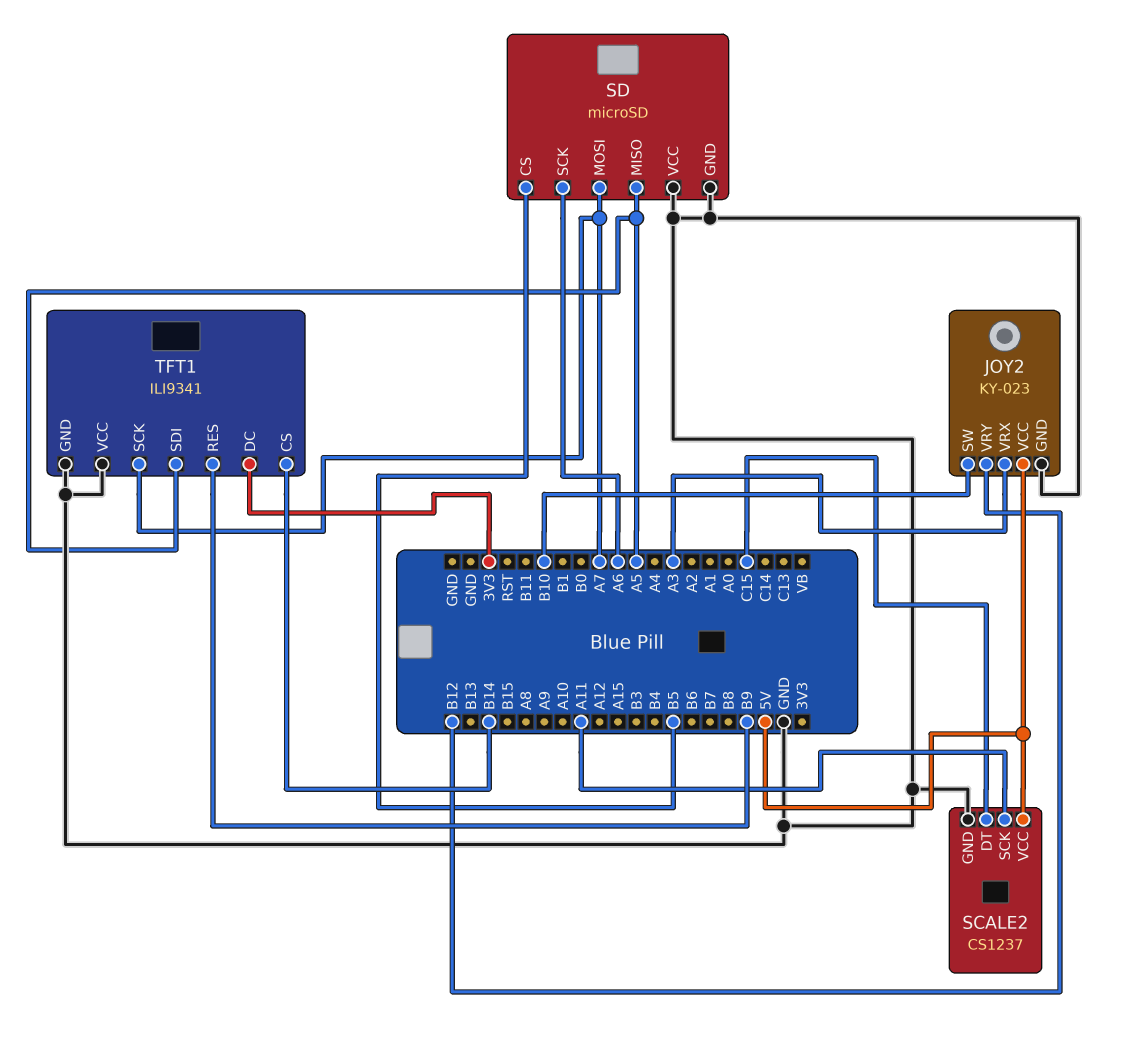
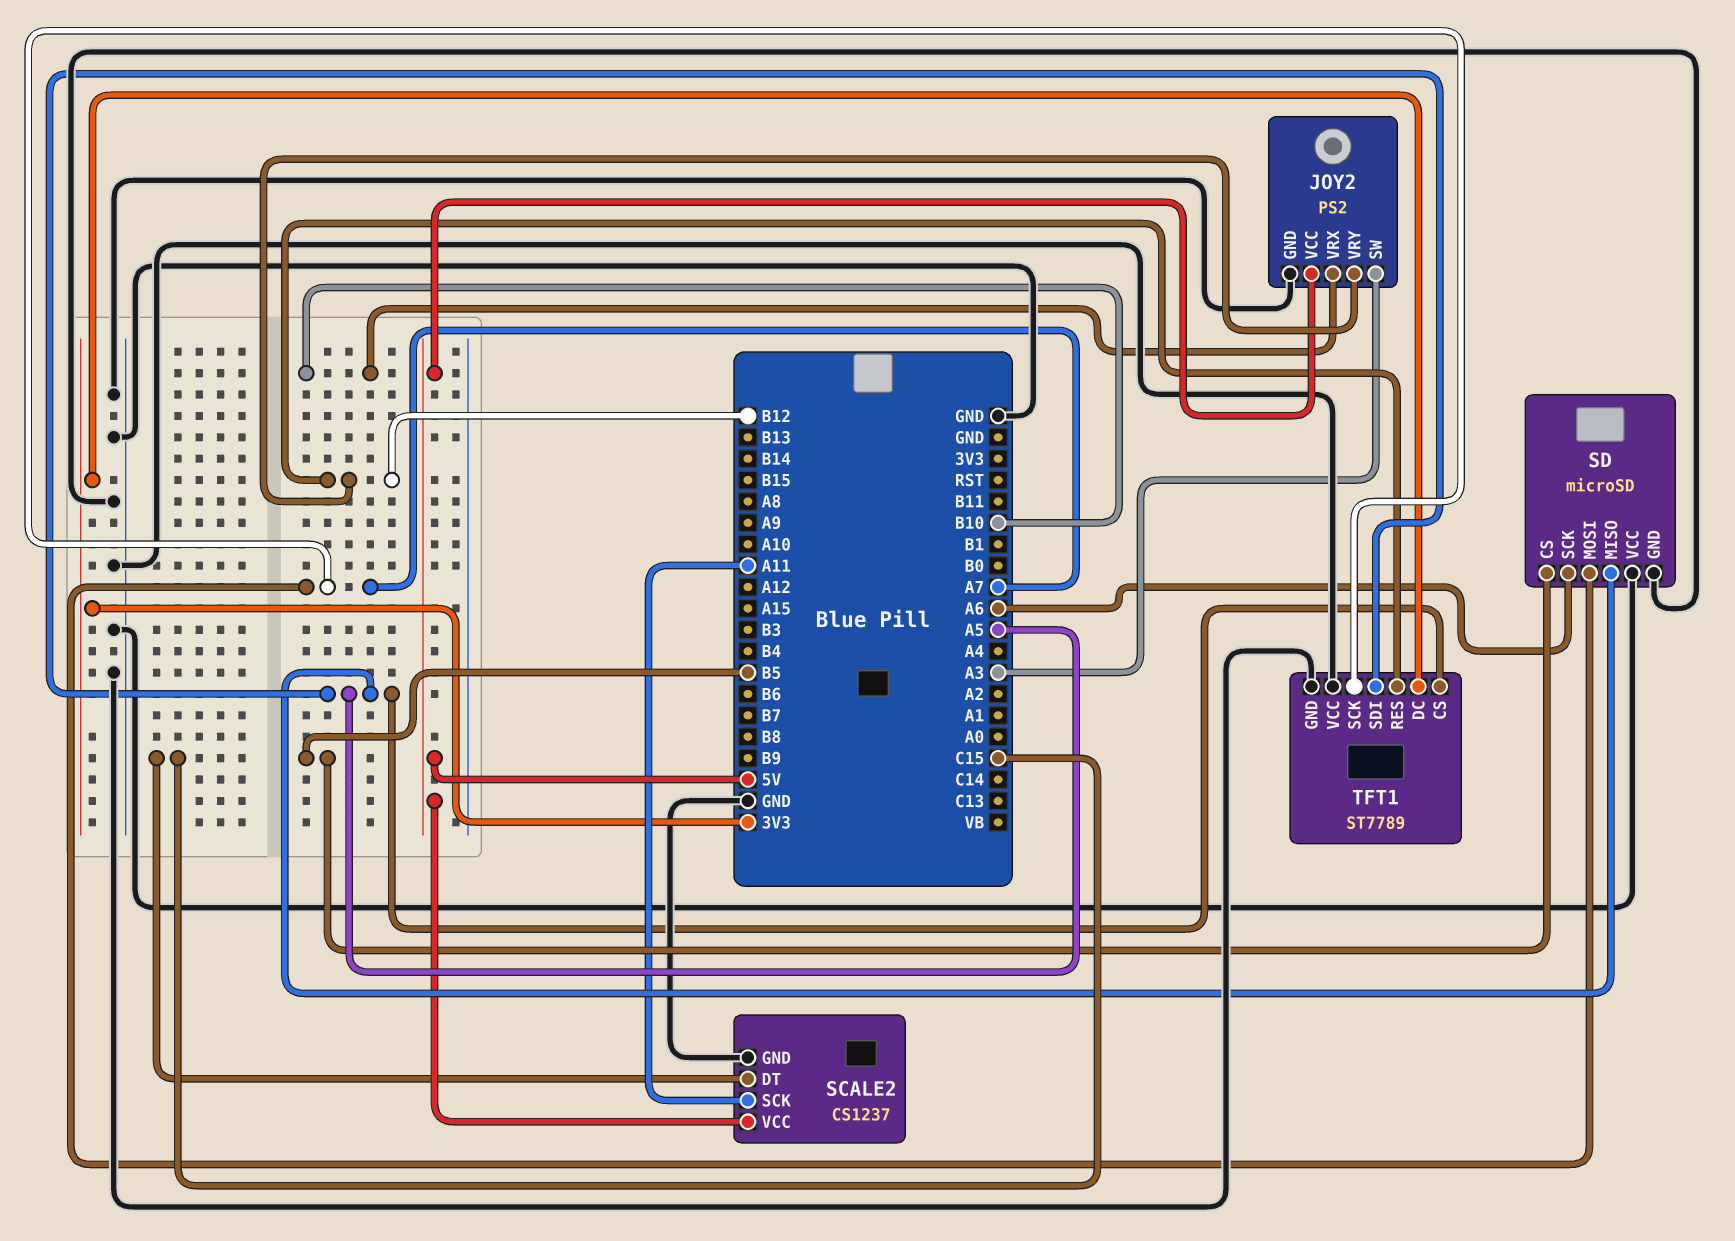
JOY2: KY-023 -> PS2
JOY2 pin SW: B10 -> A3
JOY2 pin VRX: A3 -> B10
TFT1: ILI9341 -> ST7789
TFT1 pin CS: B14 -> A5
TFT1 pin RES: B9 -> B12

